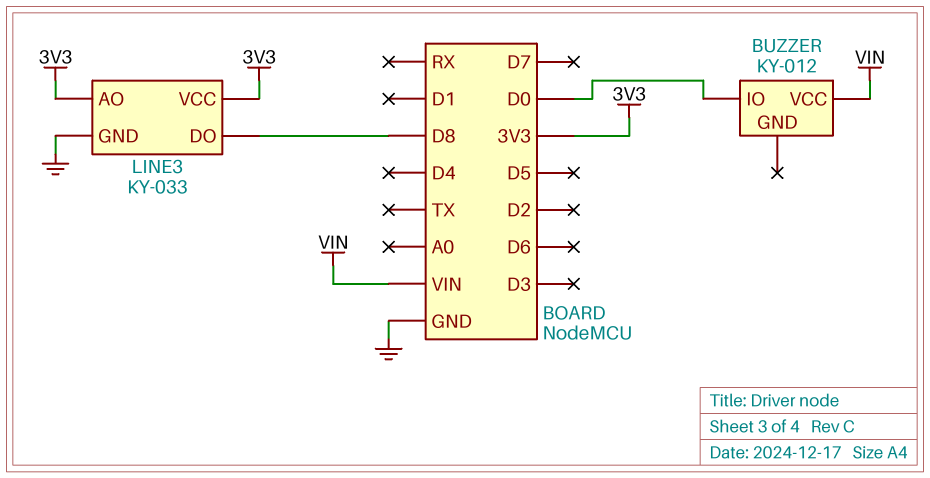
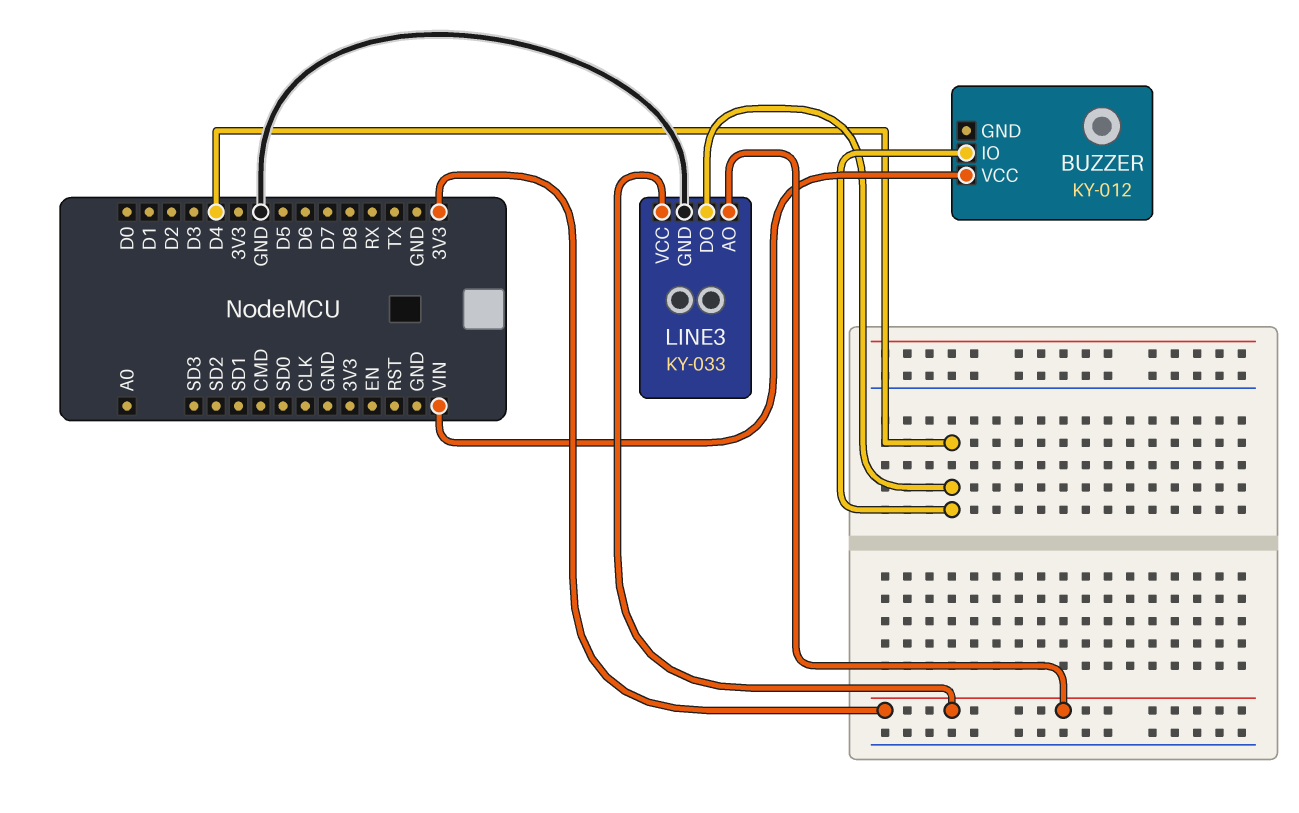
BUZZER pin IO: D0 -> D4
LINE3 pin DO: D8 -> D4

